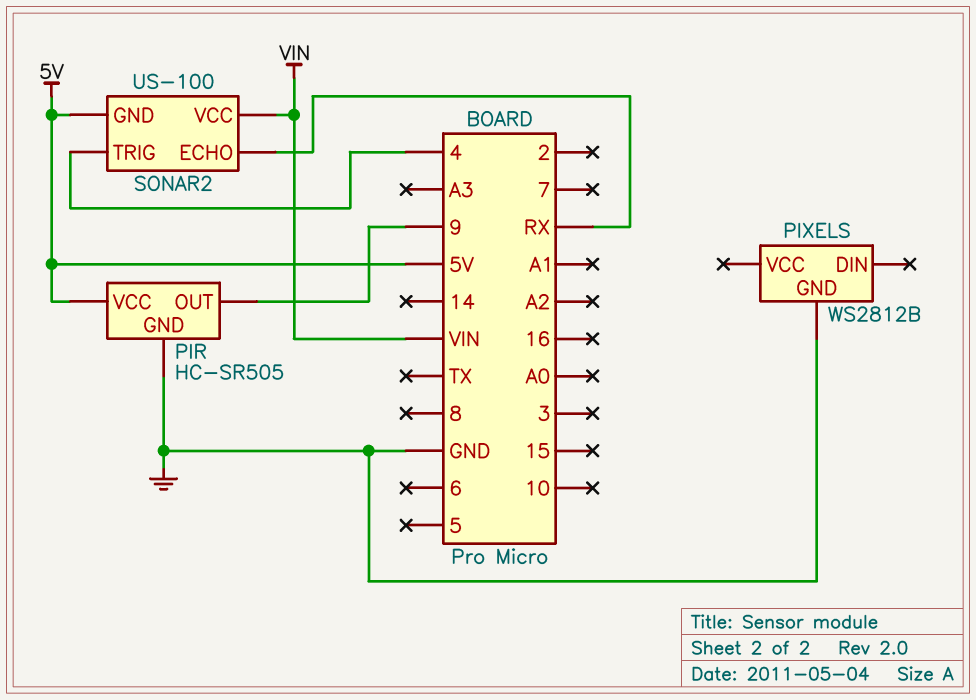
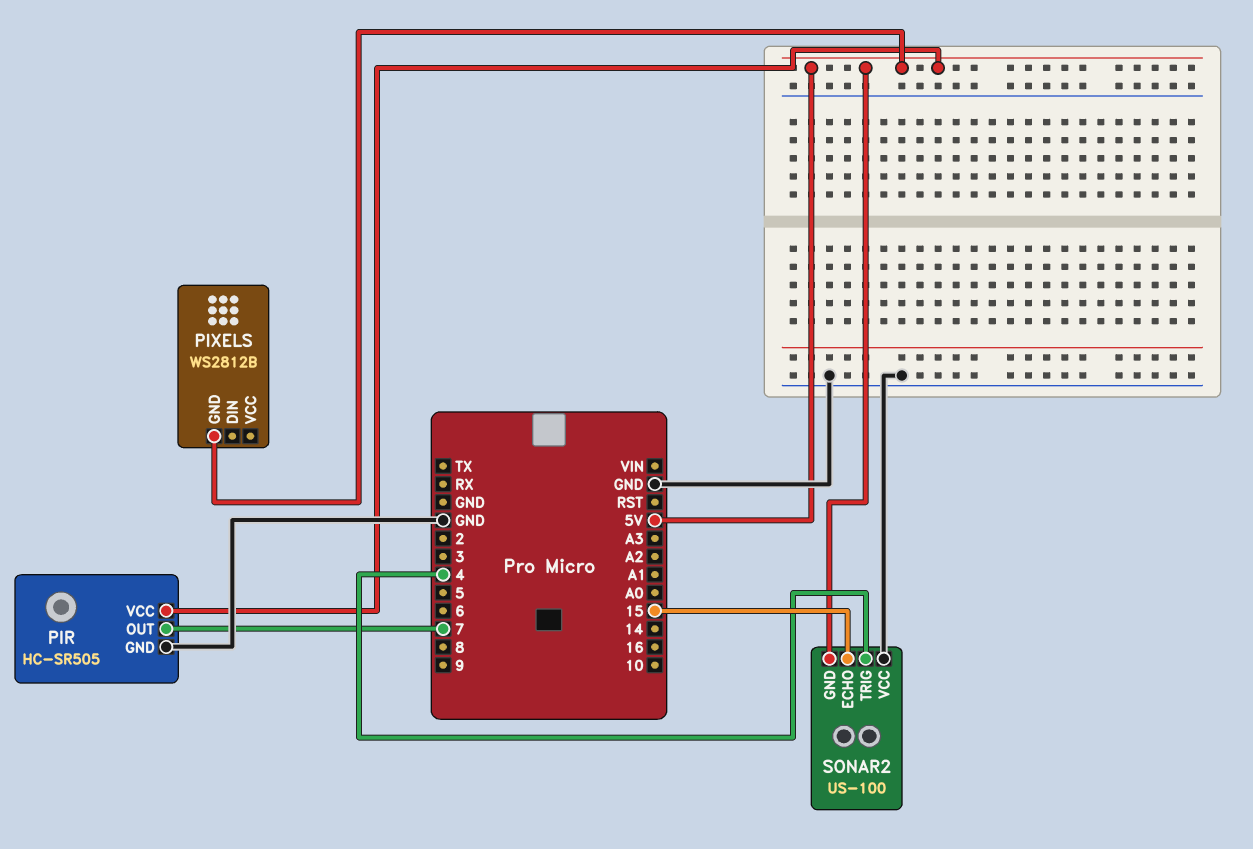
PIR pin OUT: 9 -> 7
PIXELS pin GND: GND -> 5V
SONAR2 pin ECHO: RX -> 15
SONAR2 pin VCC: VIN -> GND

